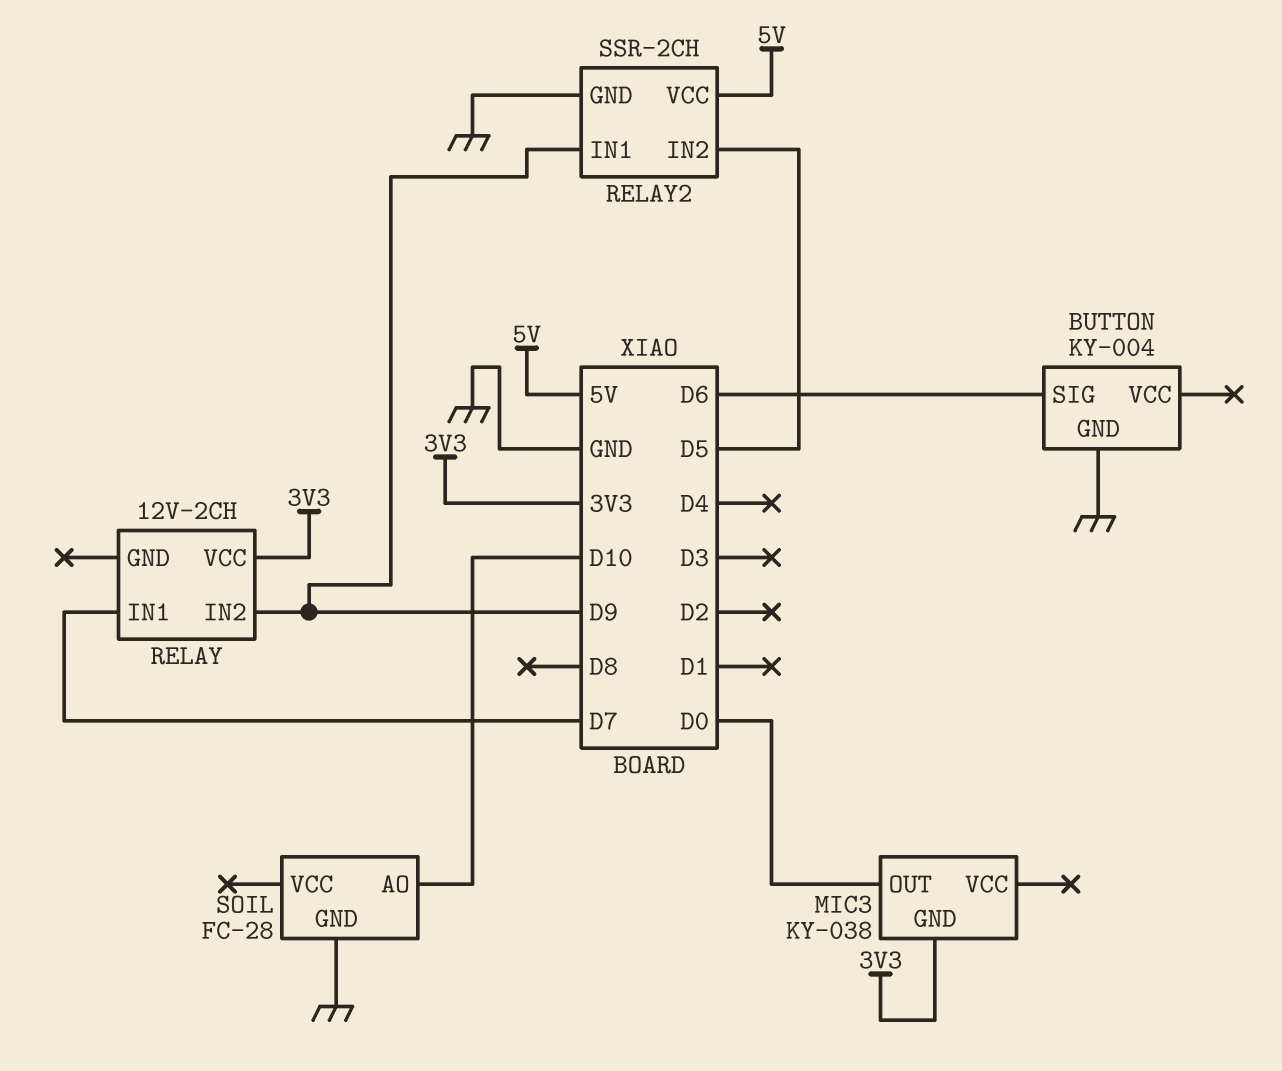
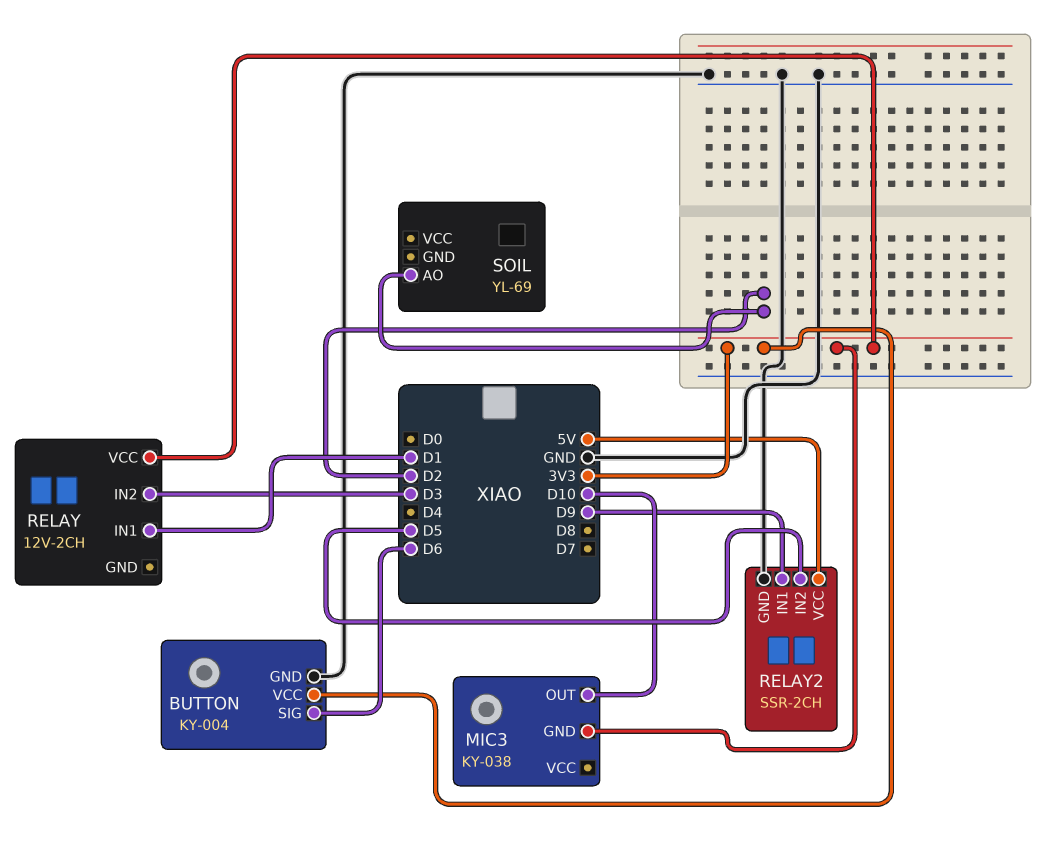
BUTTON pin VCC: none -> 3V3
MIC3 pin OUT: D0 -> D10
RELAY pin IN1: D7 -> D1
RELAY pin IN2: D9 -> D3
SOIL: FC-28 -> YL-69
SOIL pin AO: D10 -> D2
SOIL pin GND: GND -> none

